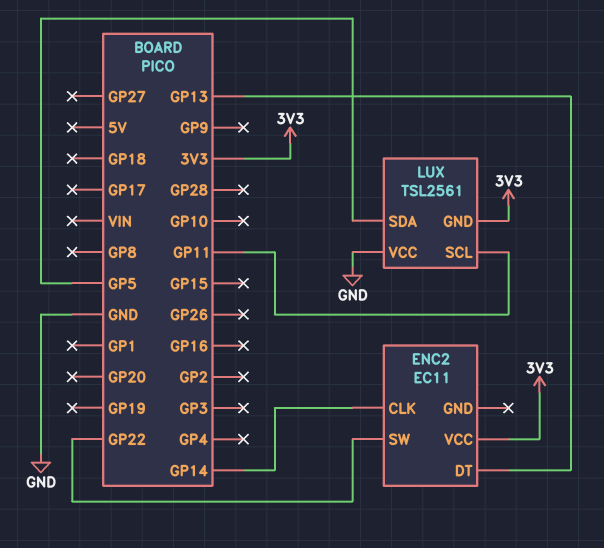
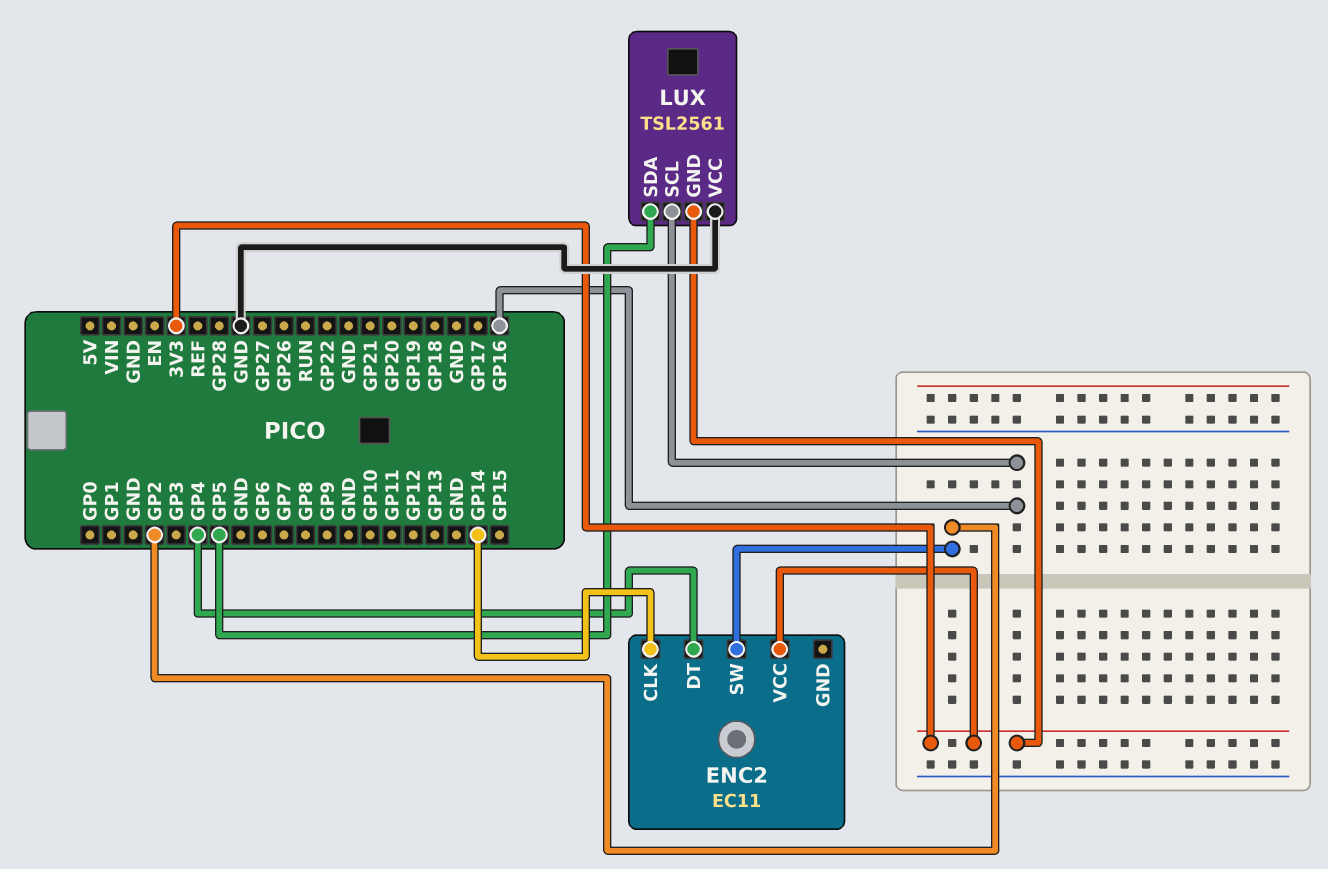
ENC2 pin DT: GP13 -> GP4
ENC2 pin SW: GP22 -> GP2
LUX pin SCL: GP11 -> GP16

